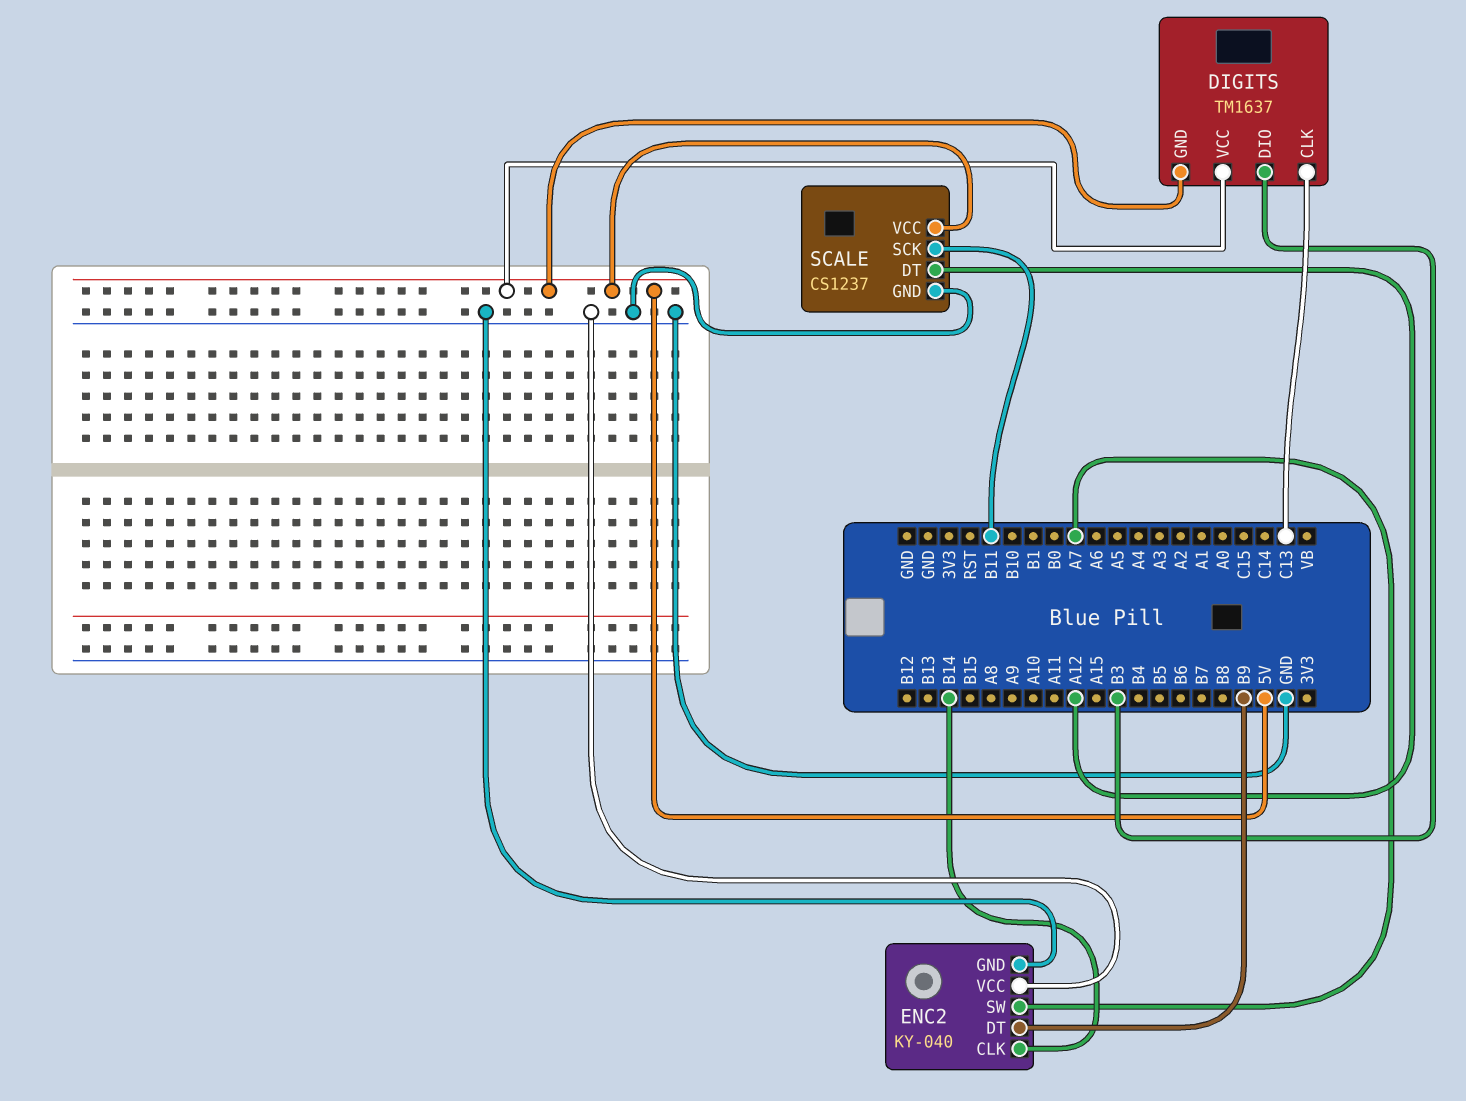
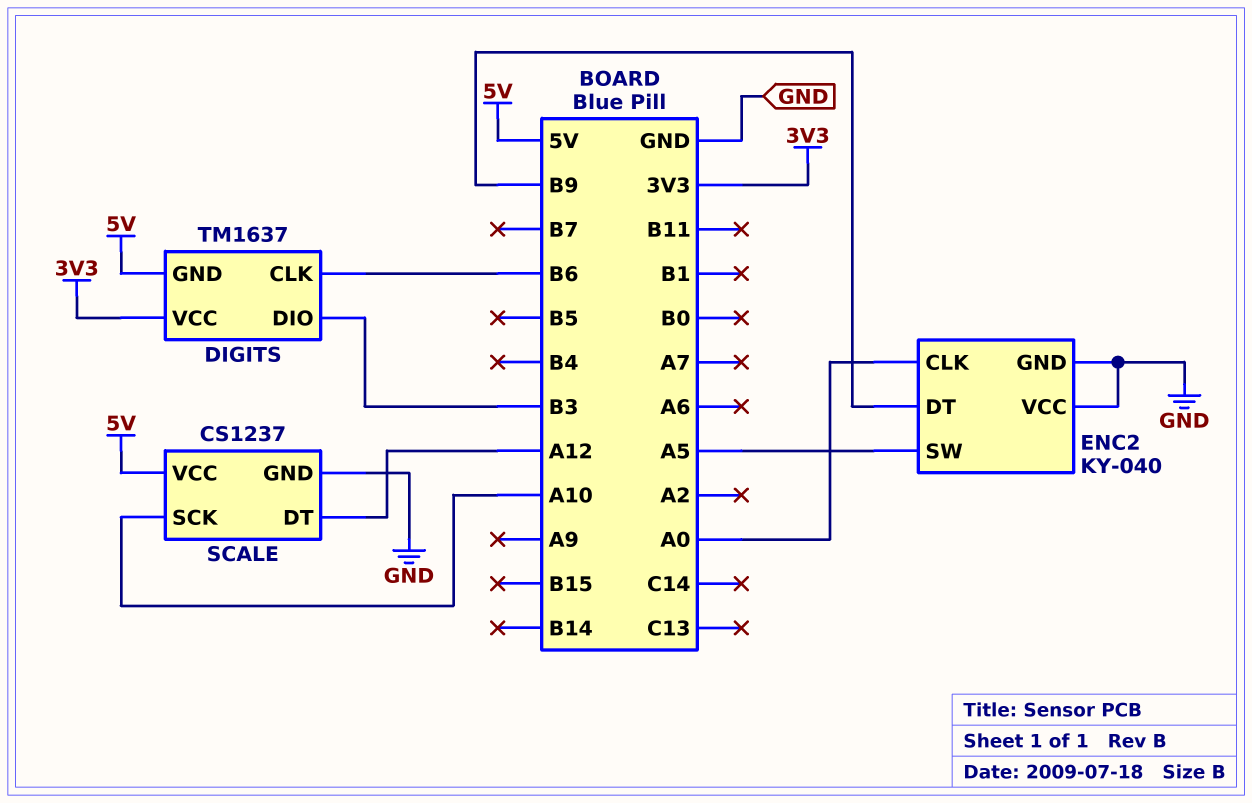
DIGITS pin CLK: C13 -> B6
DIGITS pin VCC: 5V -> 3V3
ENC2 pin CLK: B14 -> A0
ENC2 pin SW: A7 -> A5
SCALE pin SCK: B11 -> A10

